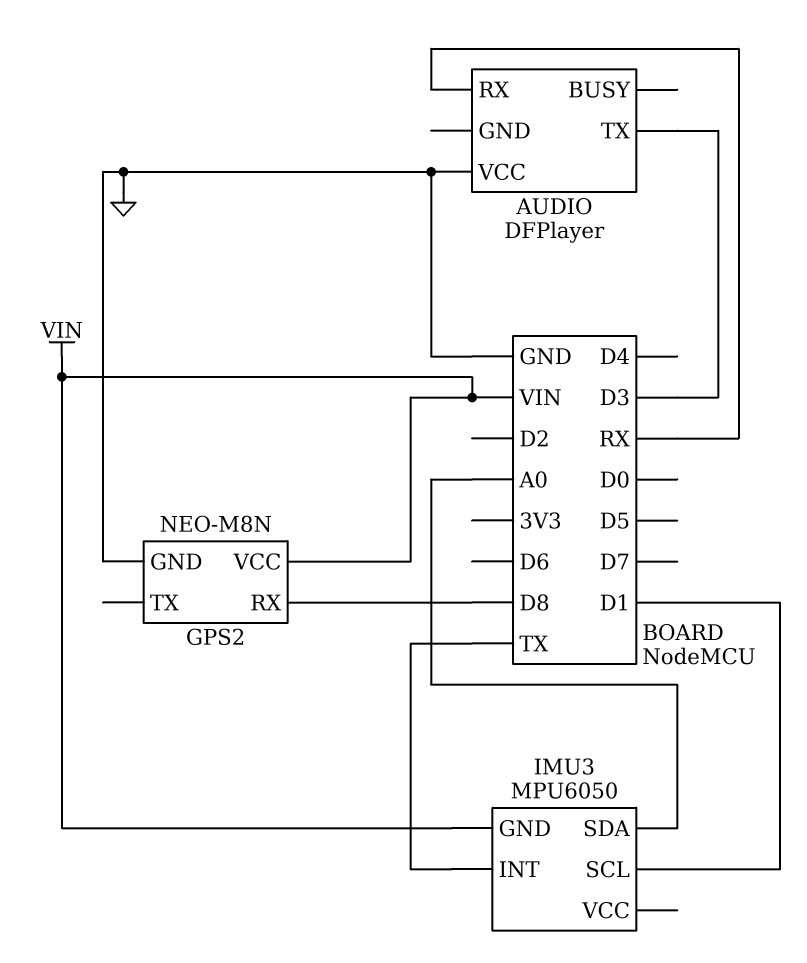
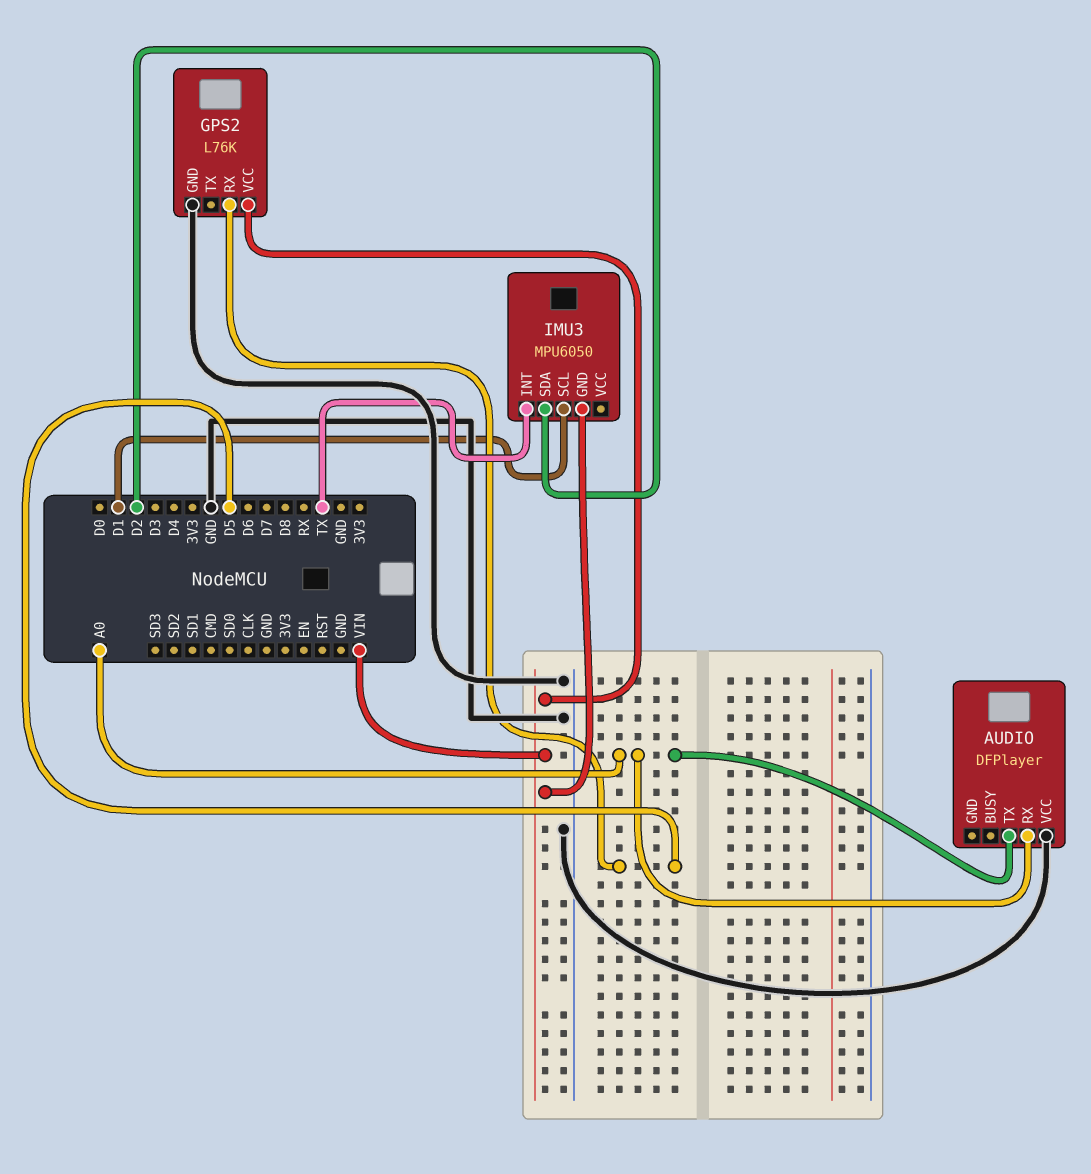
AUDIO pin RX: RX -> A0
AUDIO pin TX: D3 -> A0
GPS2: NEO-M8N -> L76K
GPS2 pin RX: D8 -> D5
IMU3 pin SDA: A0 -> D2

